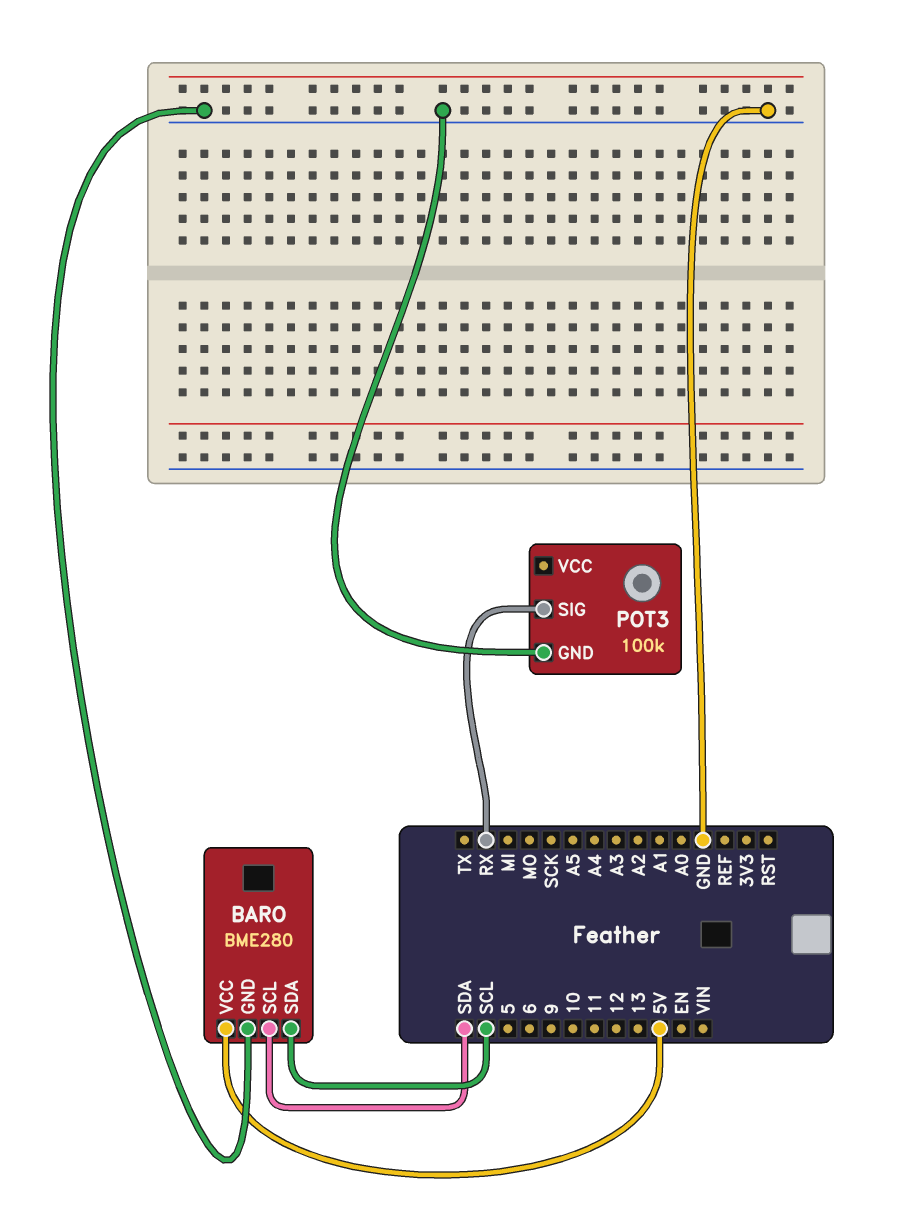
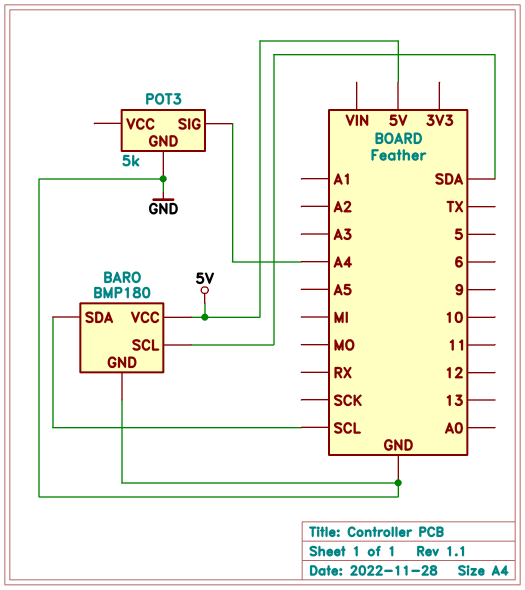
BARO: BME280 -> BMP180
POT3: 100k -> 5k
POT3 pin SIG: RX -> A4

